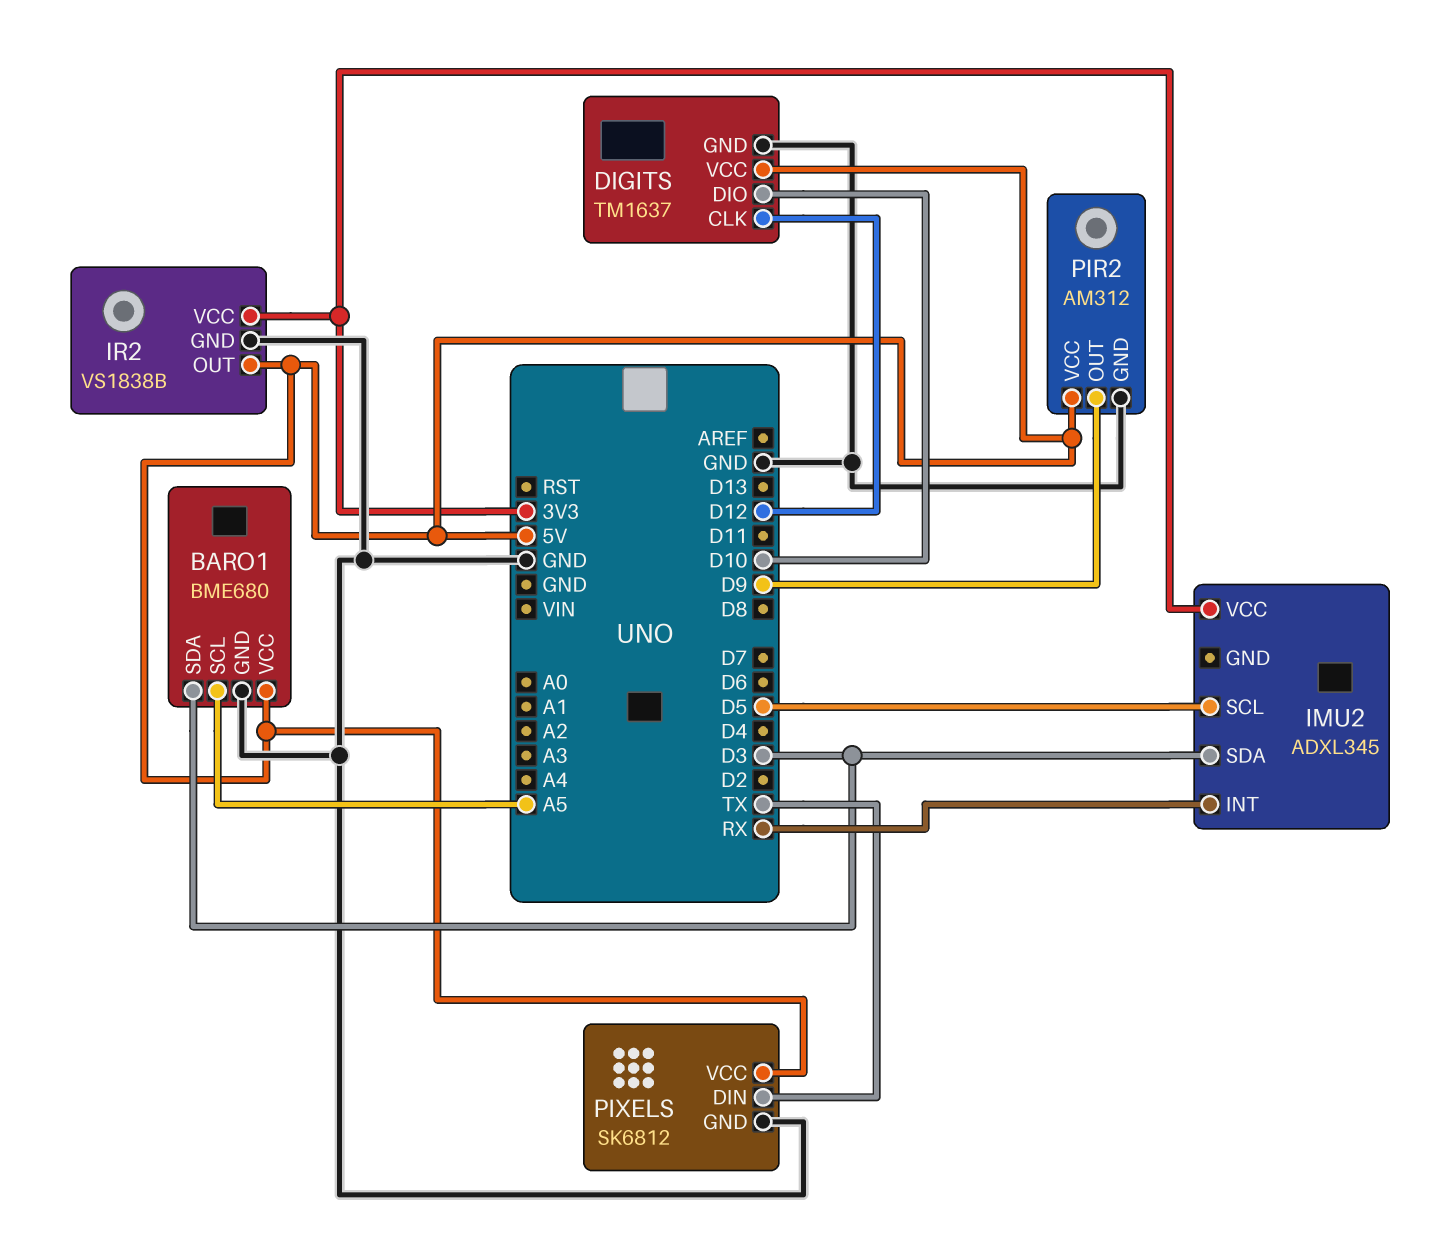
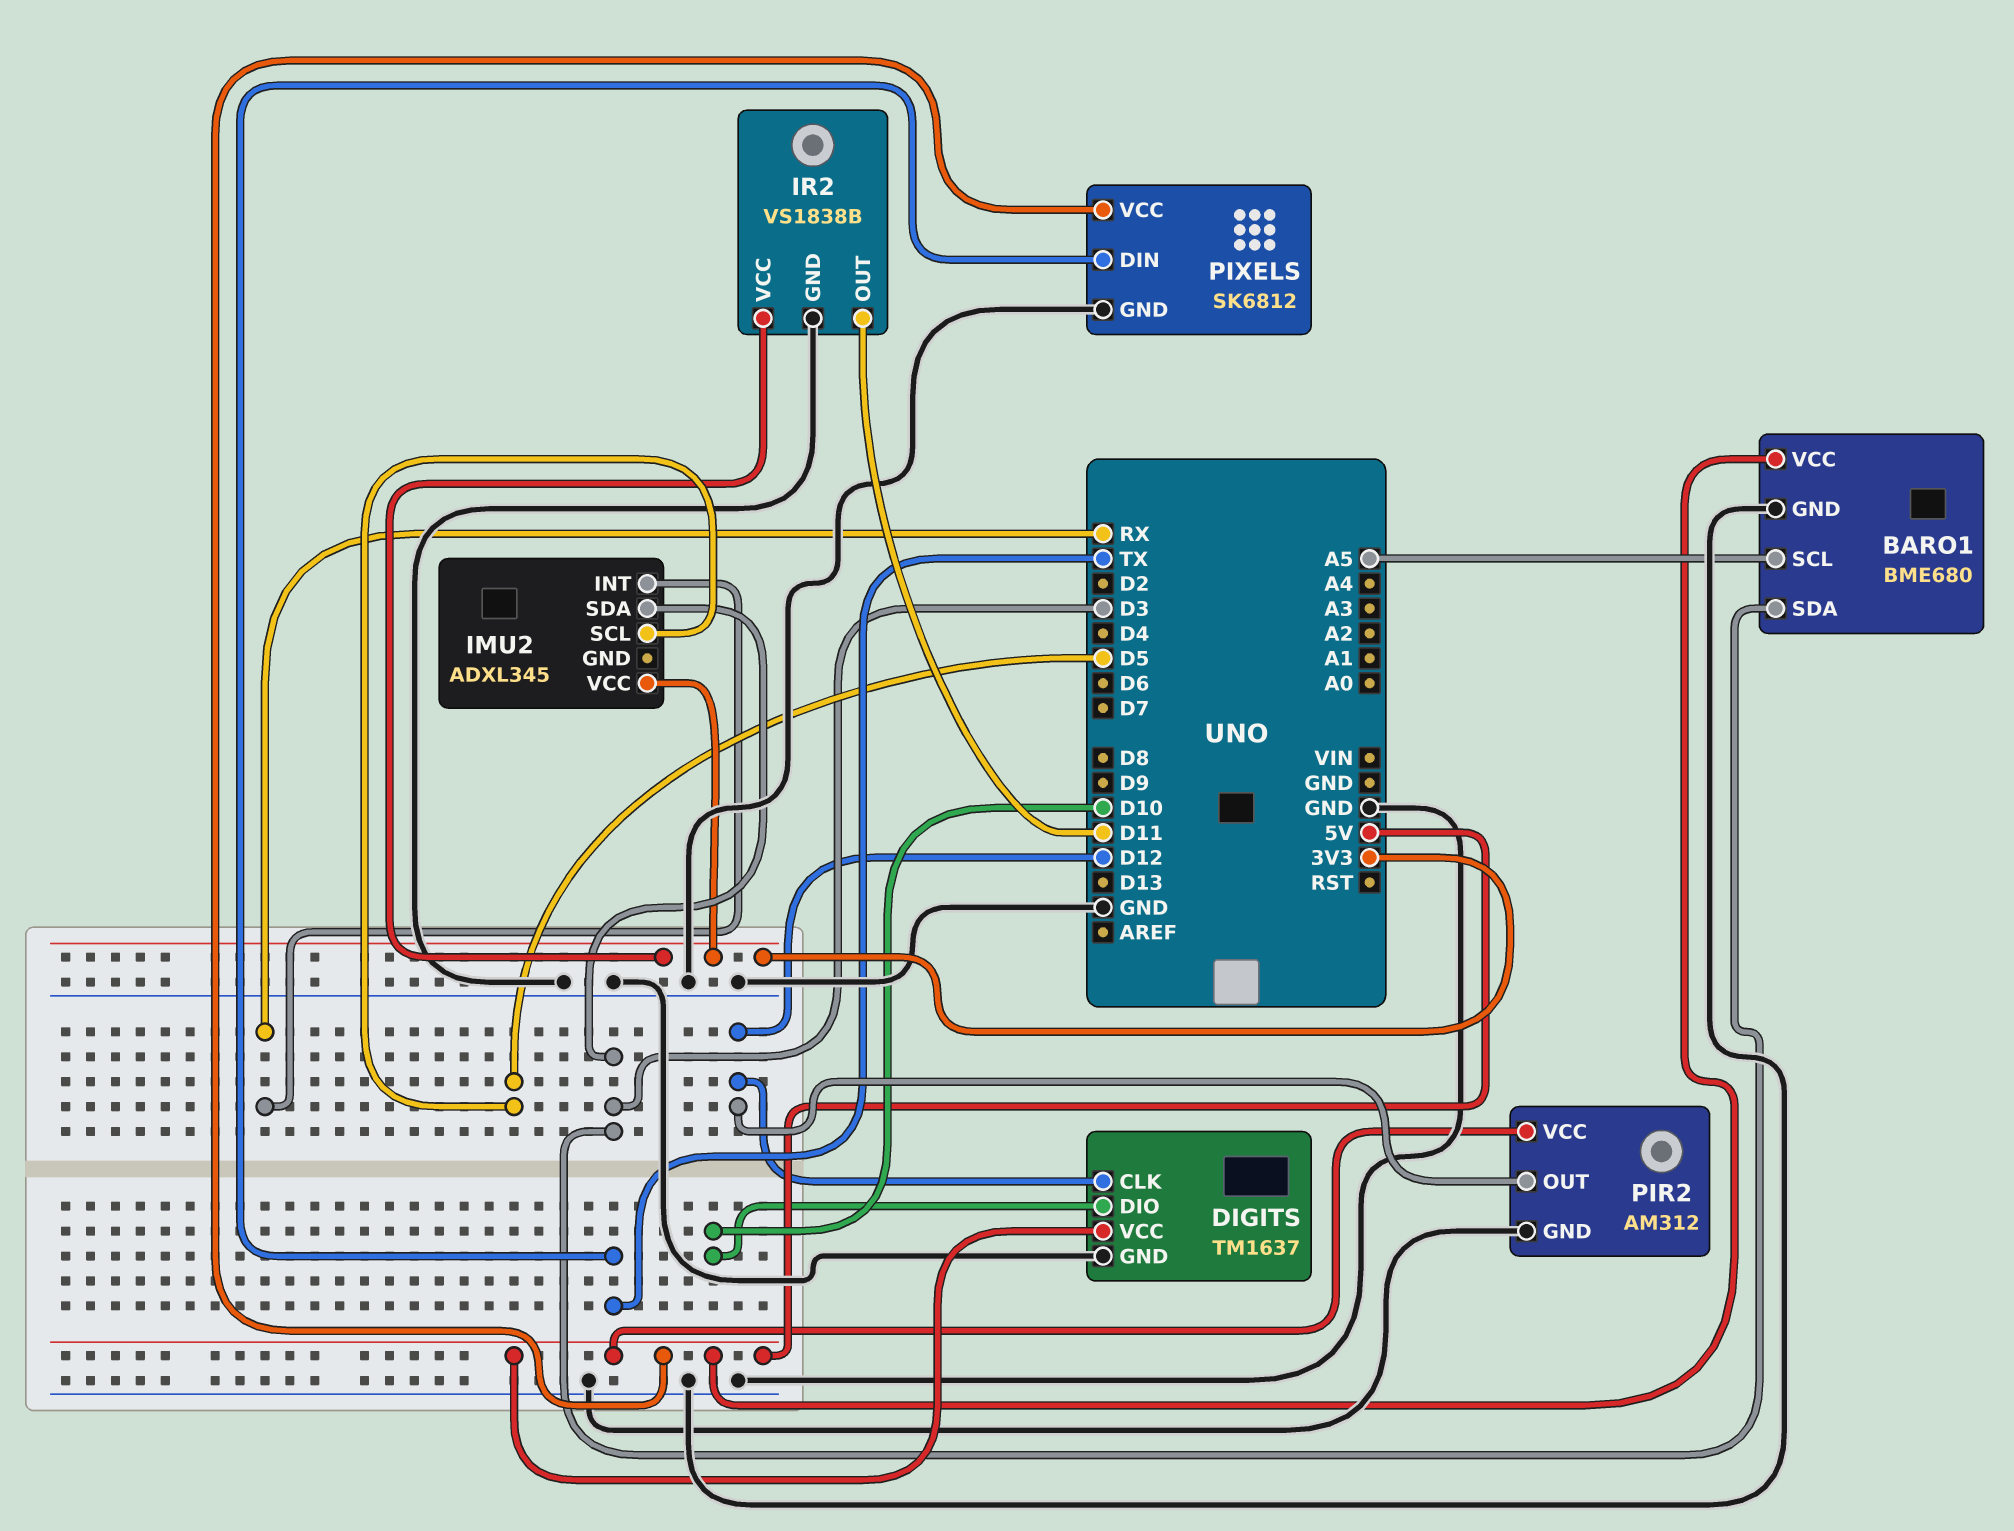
IR2 pin OUT: 5V -> D11
PIR2 pin OUT: D9 -> D12

